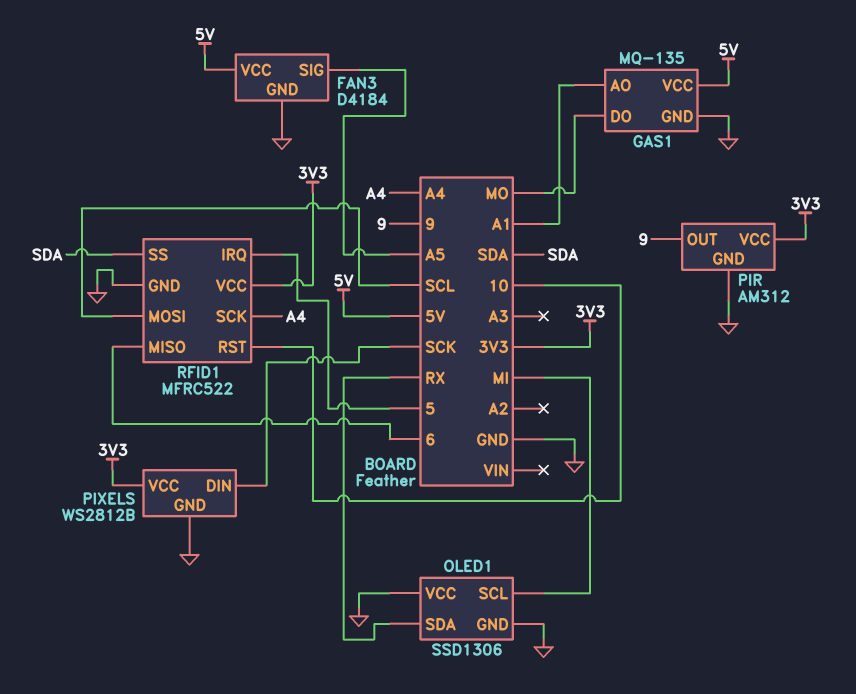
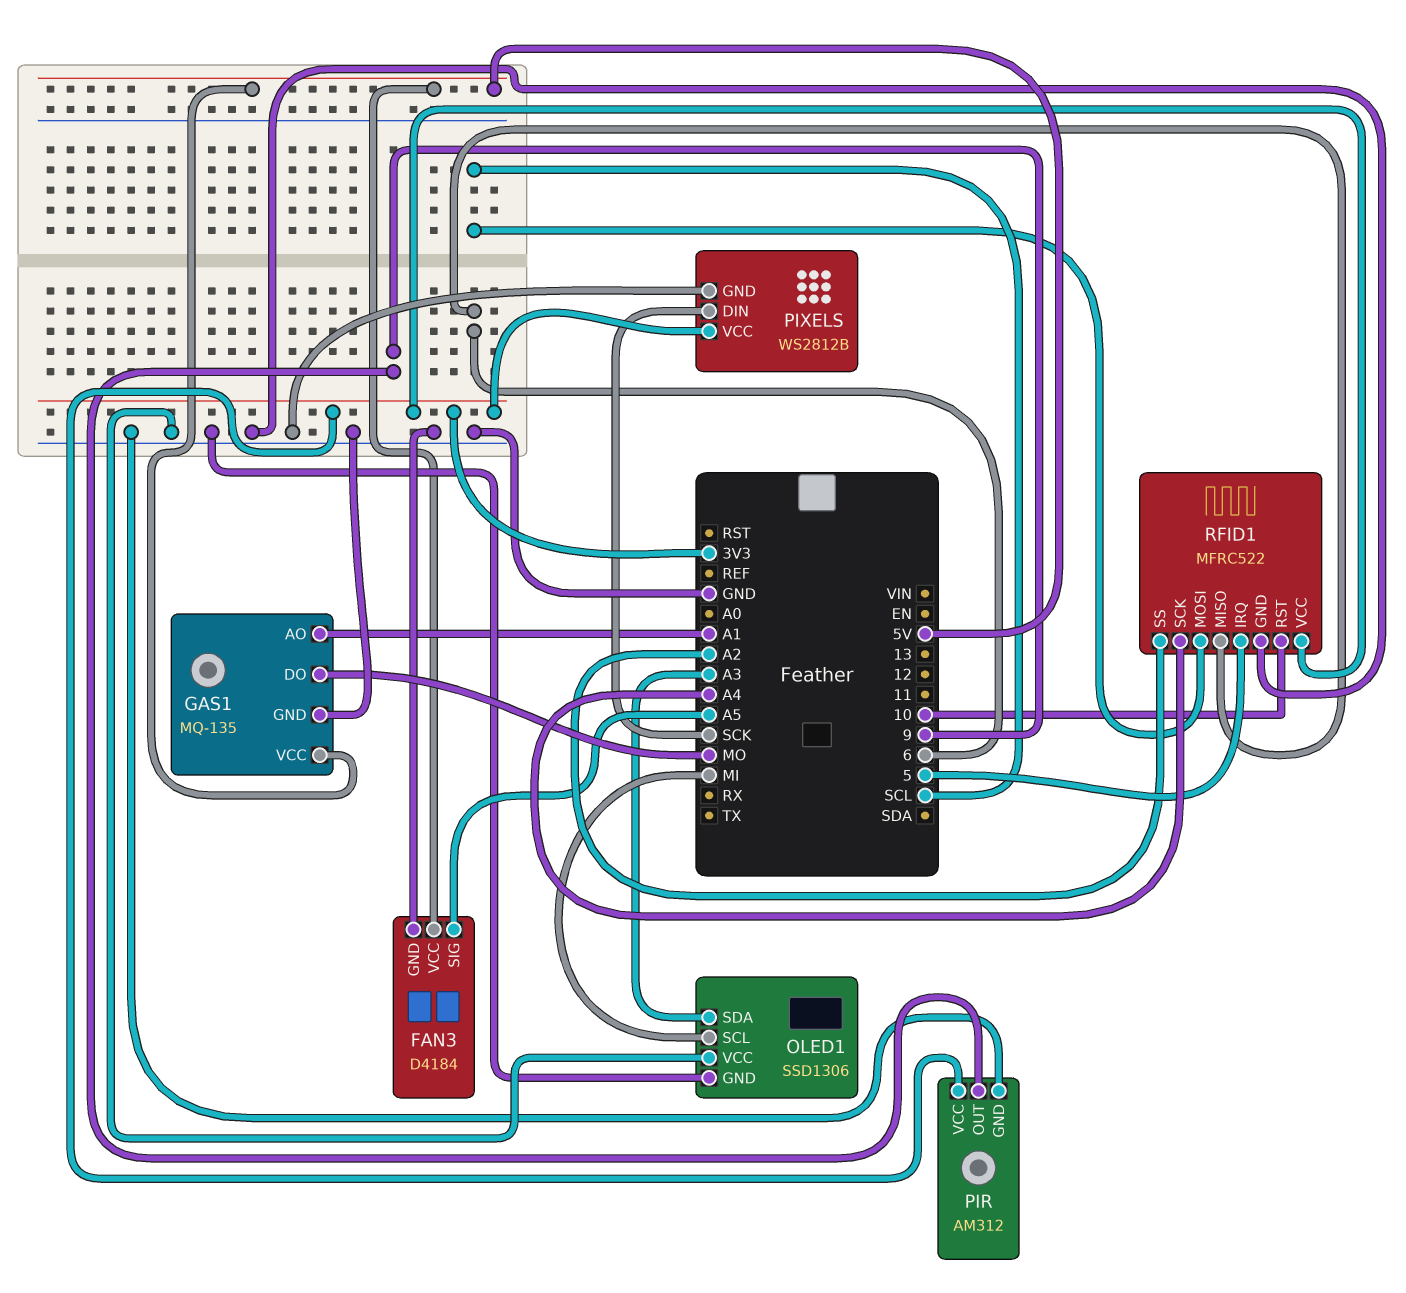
OLED1 pin SDA: RX -> A3
RFID1 pin SS: SDA -> A2

